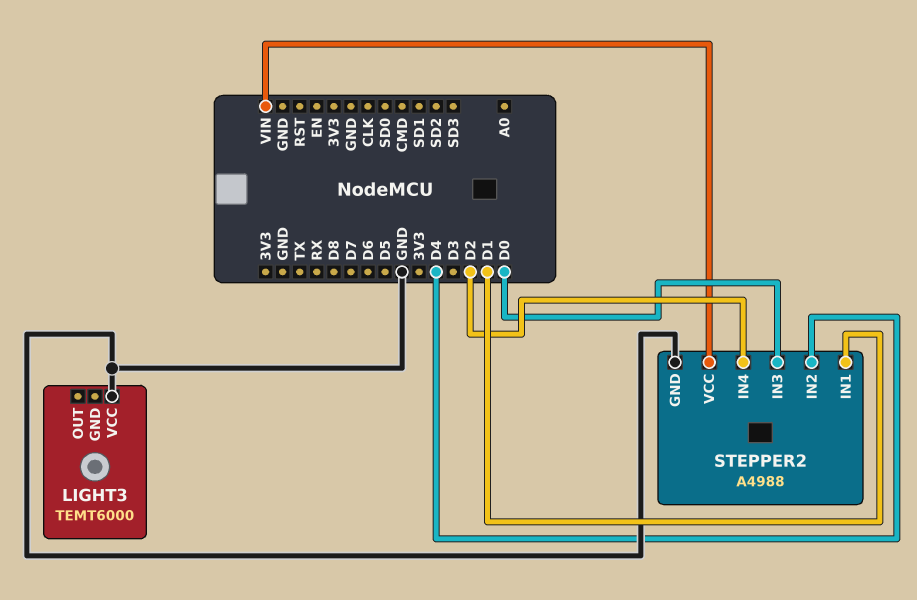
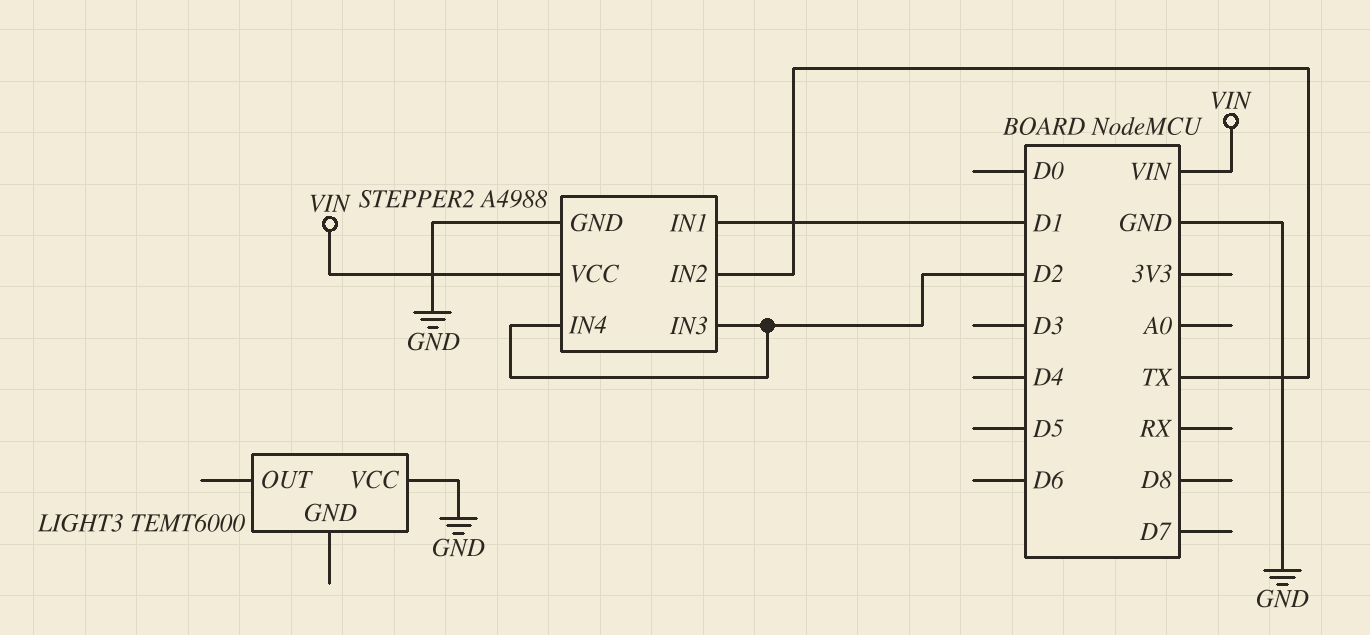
STEPPER2 pin IN2: D4 -> TX
STEPPER2 pin IN3: D0 -> D2

